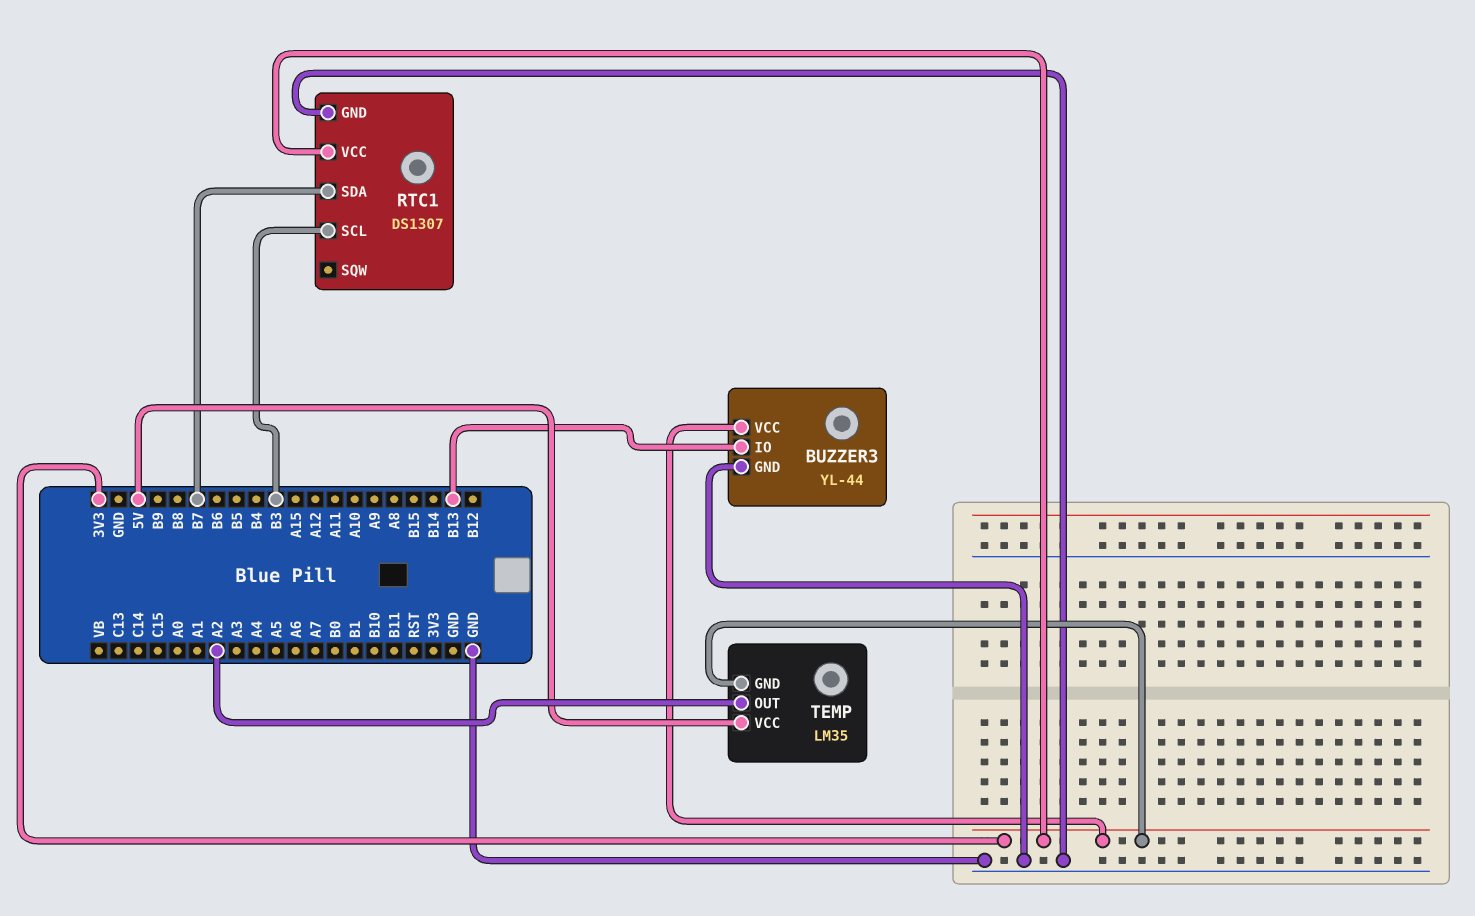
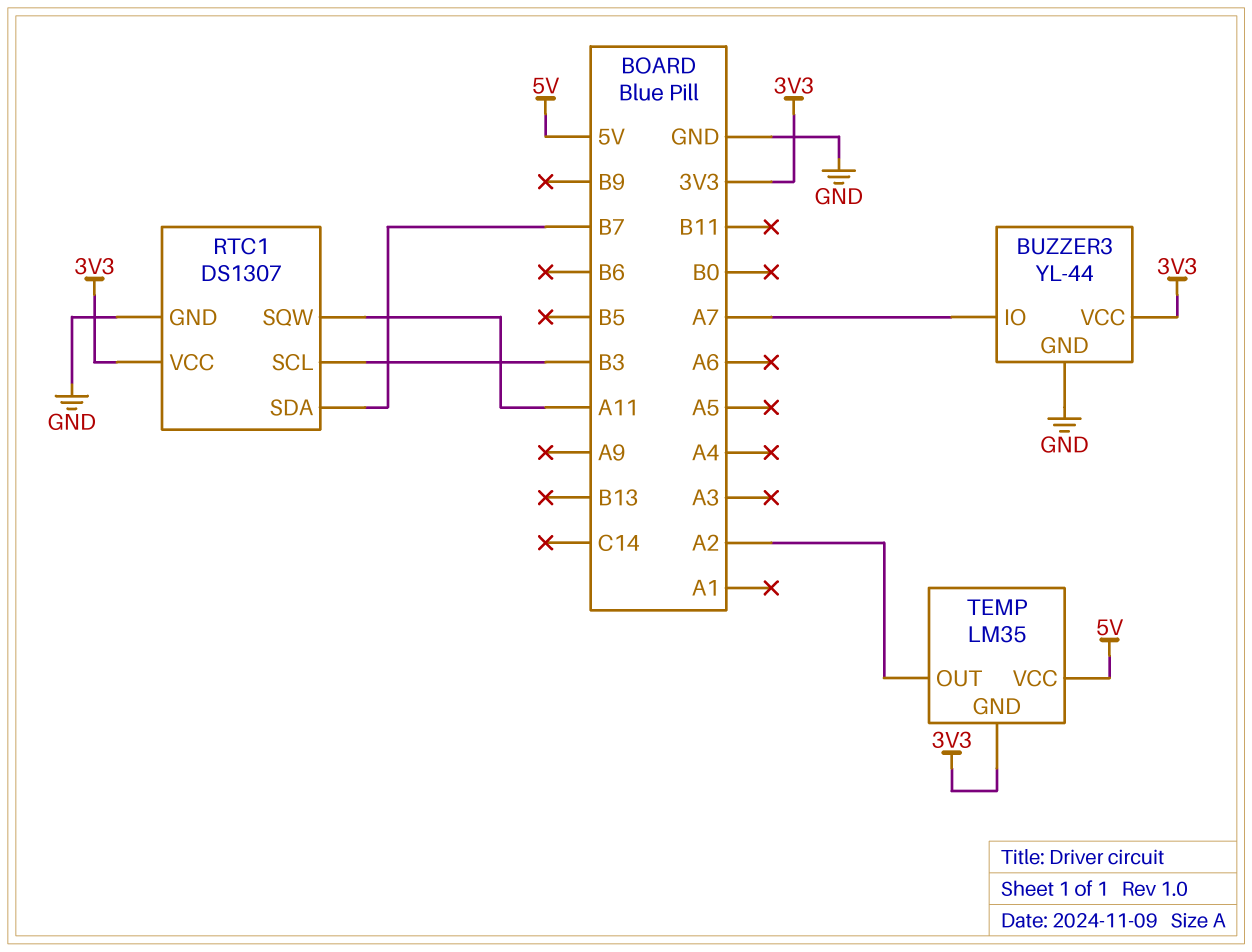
BUZZER3 pin IO: B13 -> A7
RTC1 pin SQW: none -> A11

